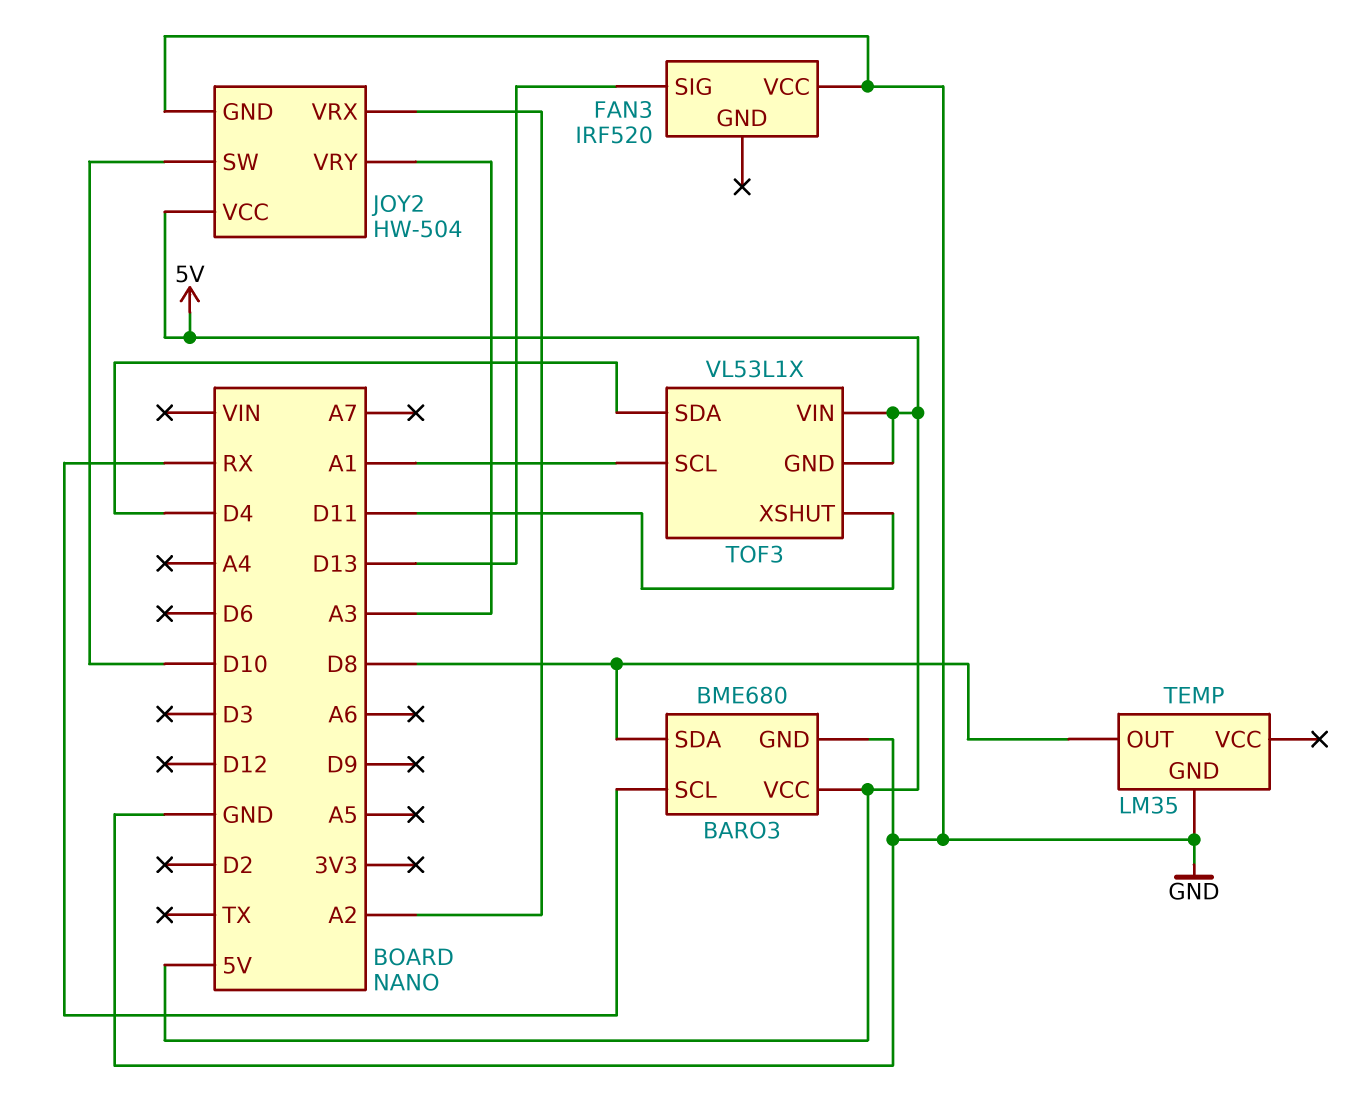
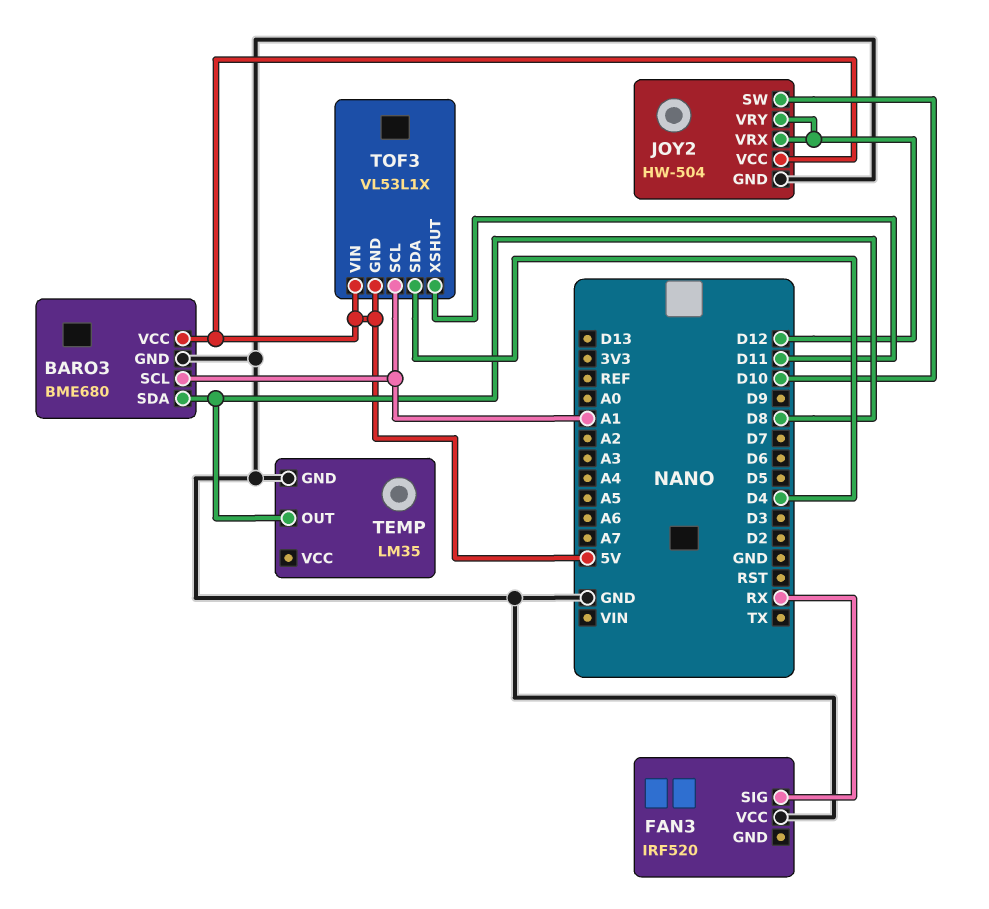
BARO3 pin SCL: RX -> A1
FAN3 pin SIG: D13 -> RX
JOY2 pin VRX: A2 -> D12
JOY2 pin VRY: A3 -> D12

